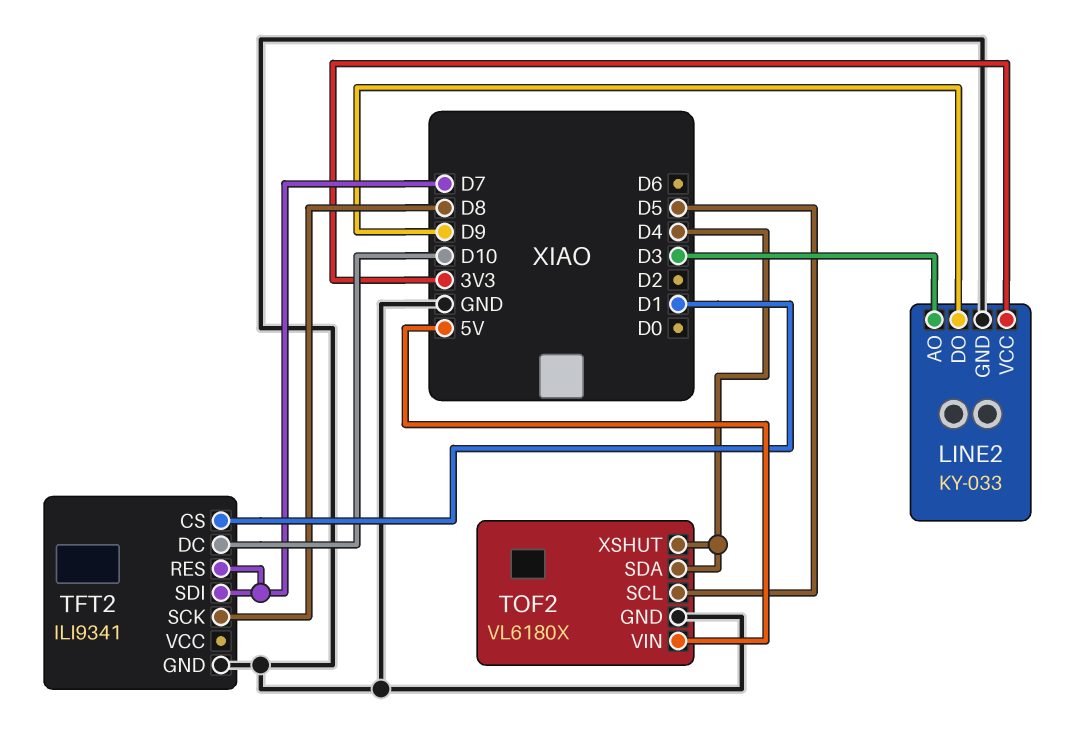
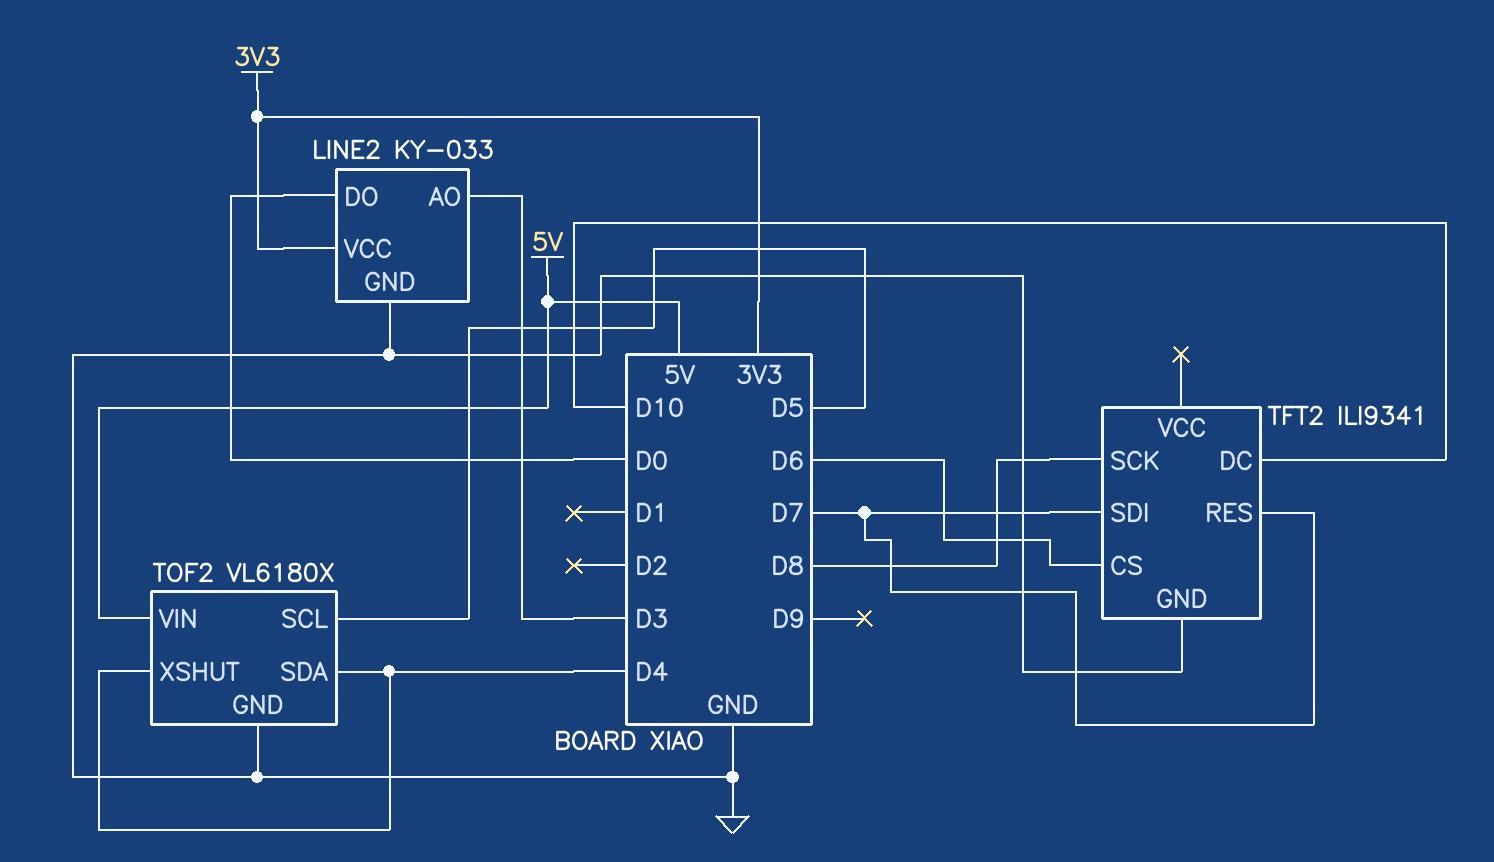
LINE2 pin DO: D9 -> D0
TFT2 pin CS: D1 -> D6

